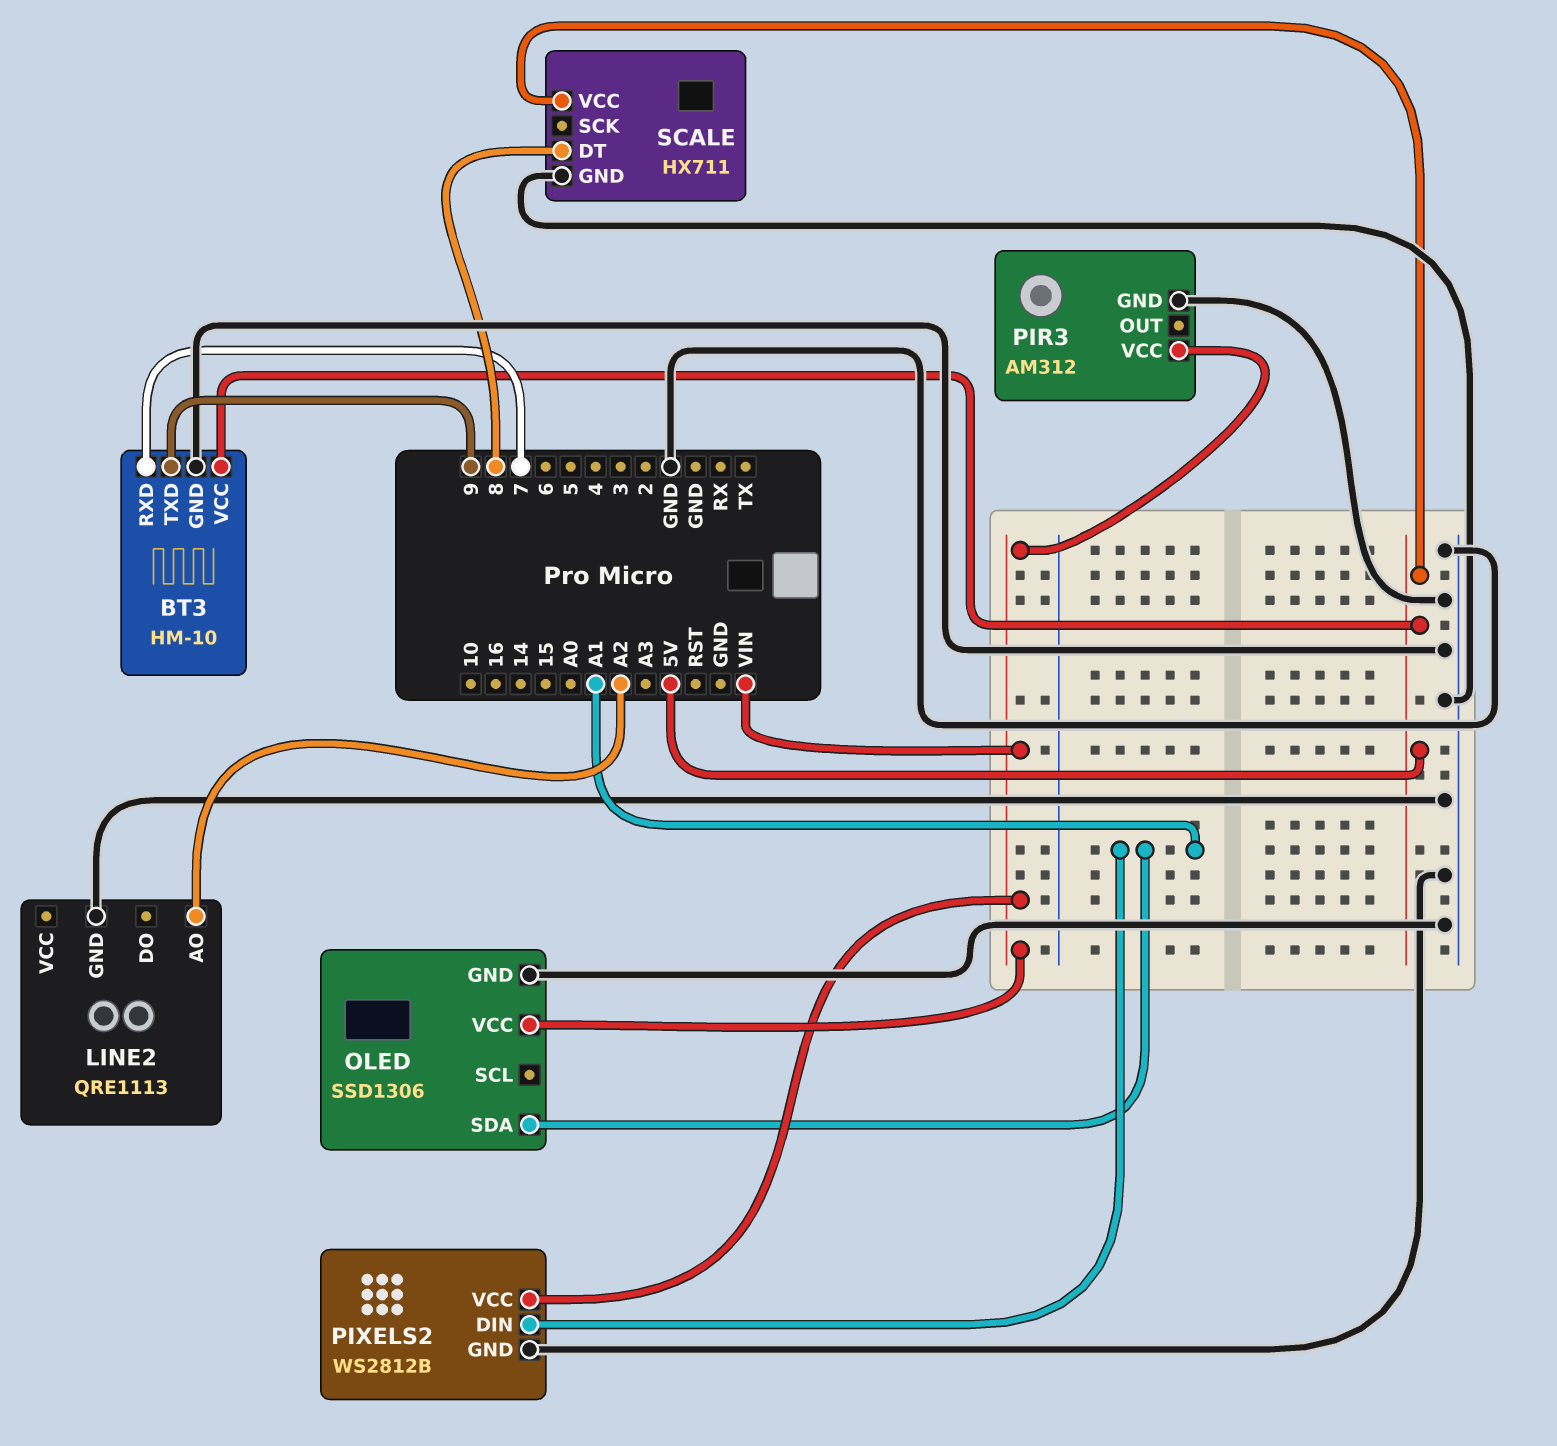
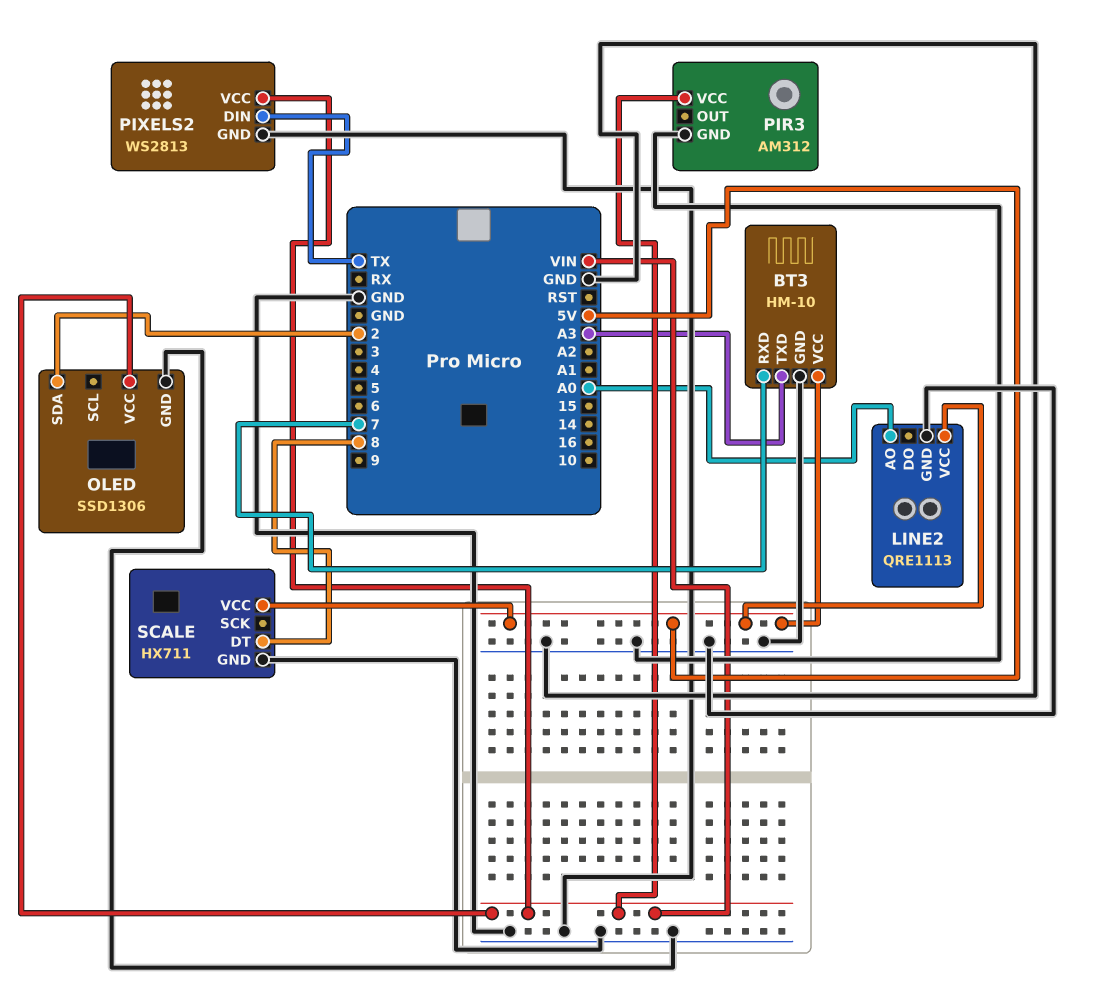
BT3 pin TXD: 9 -> A3
LINE2 pin AO: A2 -> A0
LINE2 pin VCC: none -> 5V
OLED pin SDA: A1 -> 2
PIXELS2: WS2812B -> WS2813
PIXELS2 pin DIN: A1 -> TX

